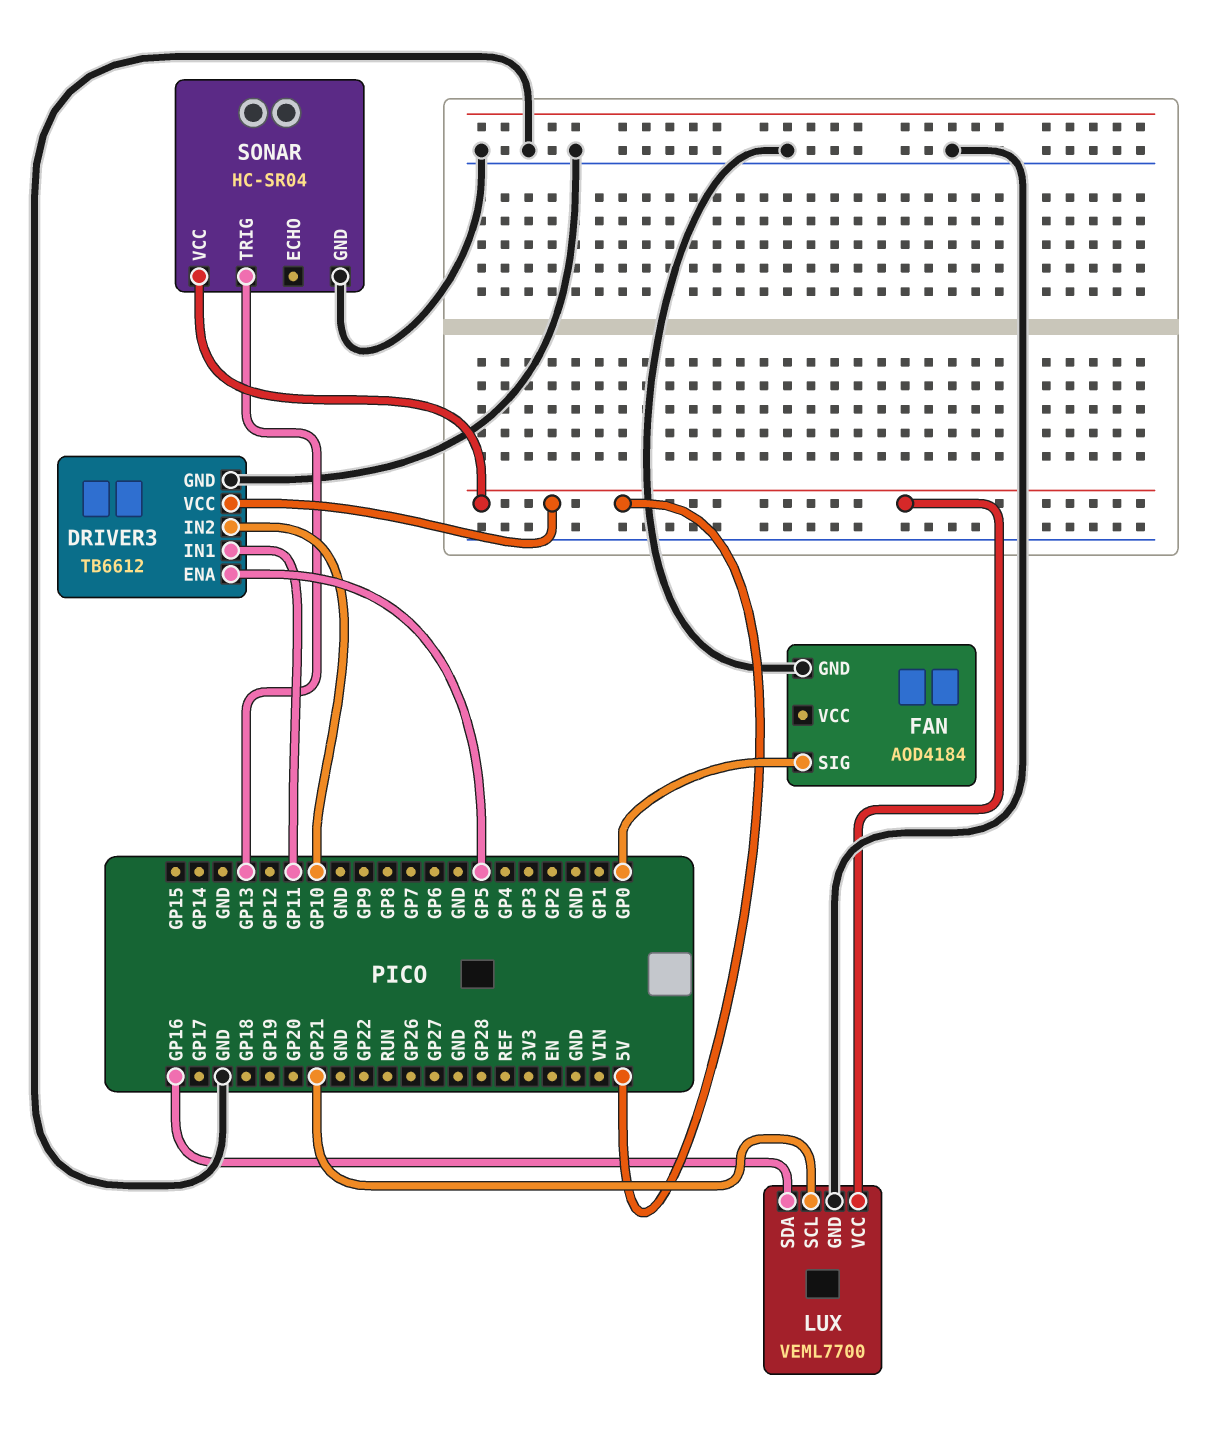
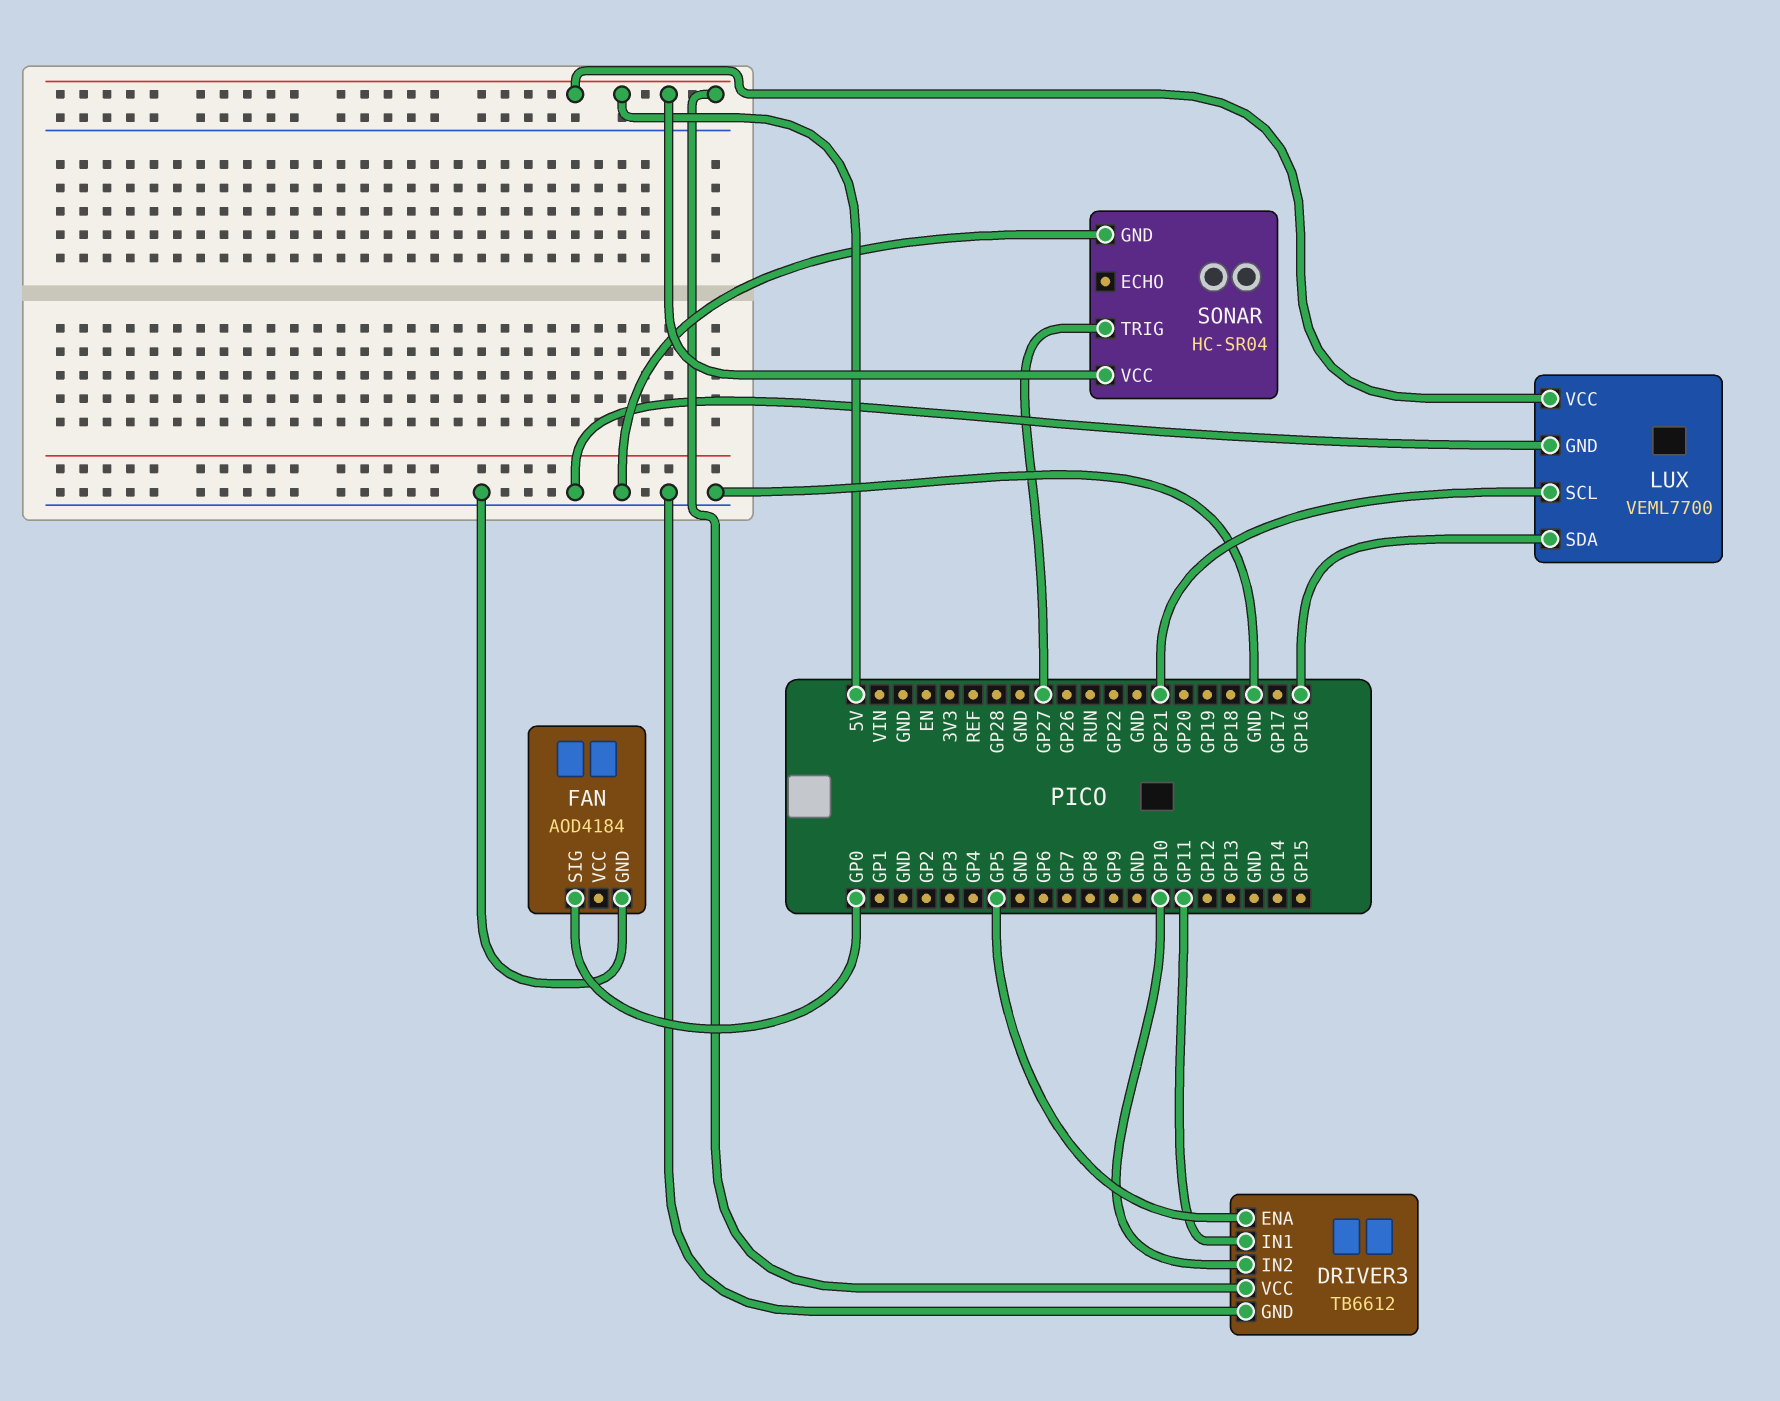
SONAR pin TRIG: GP13 -> GP27

